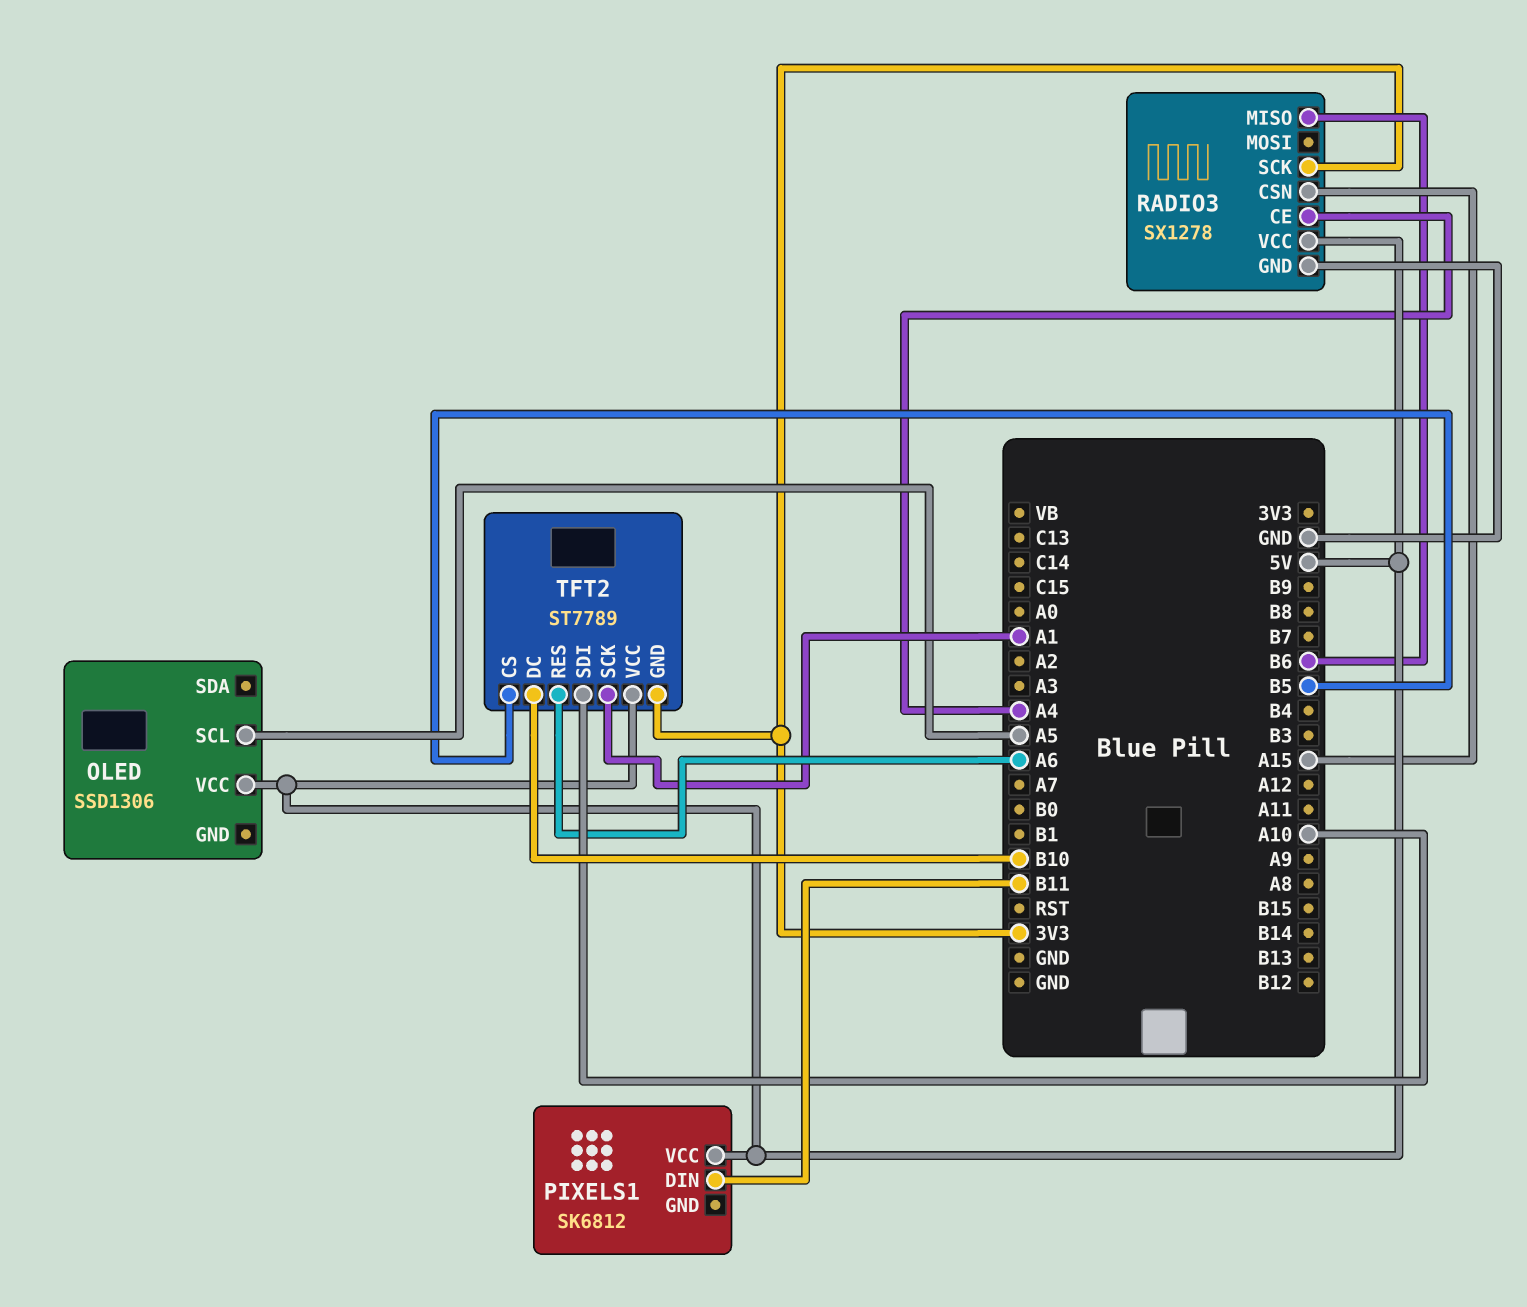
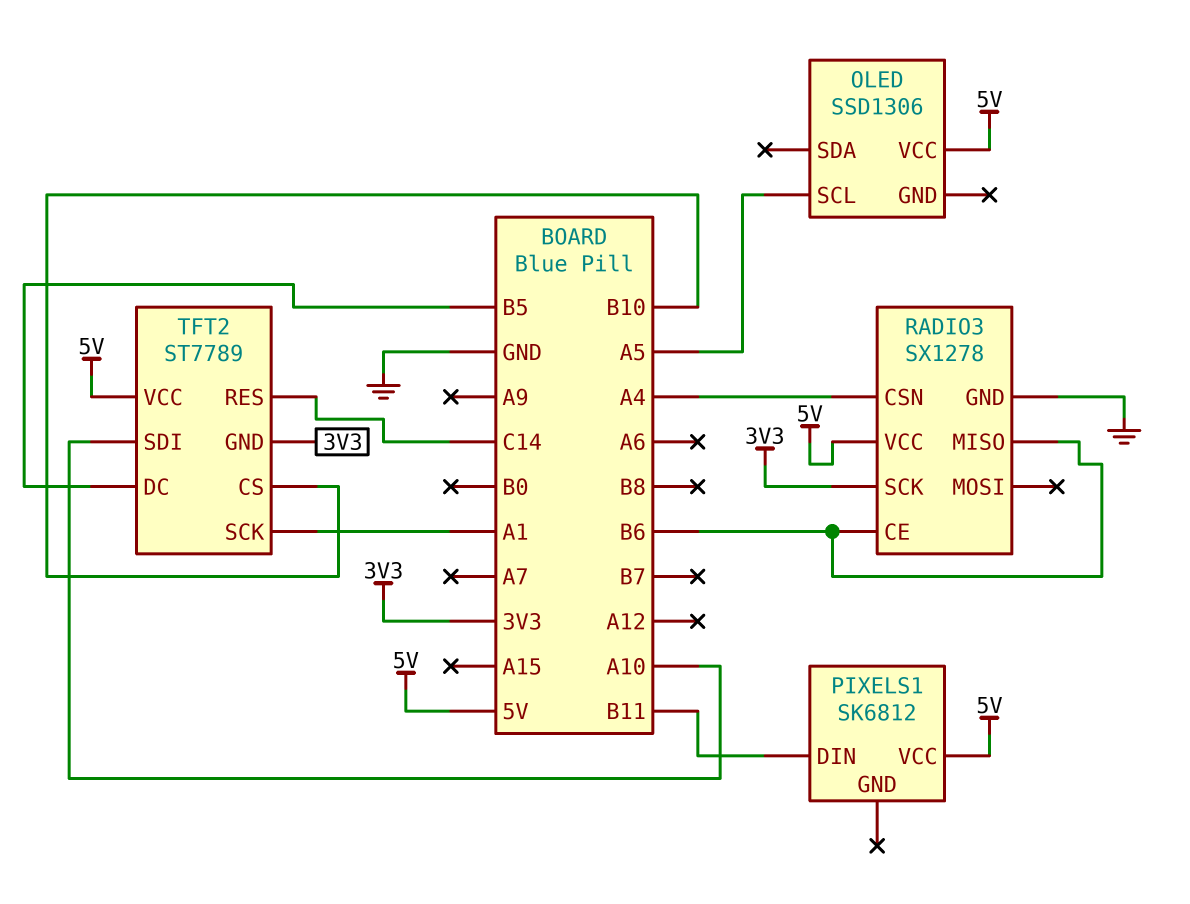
RADIO3 pin CE: A4 -> B6
RADIO3 pin CSN: A15 -> A4
TFT2 pin CS: B5 -> B10
TFT2 pin DC: B10 -> B5
TFT2 pin RES: A6 -> C14

